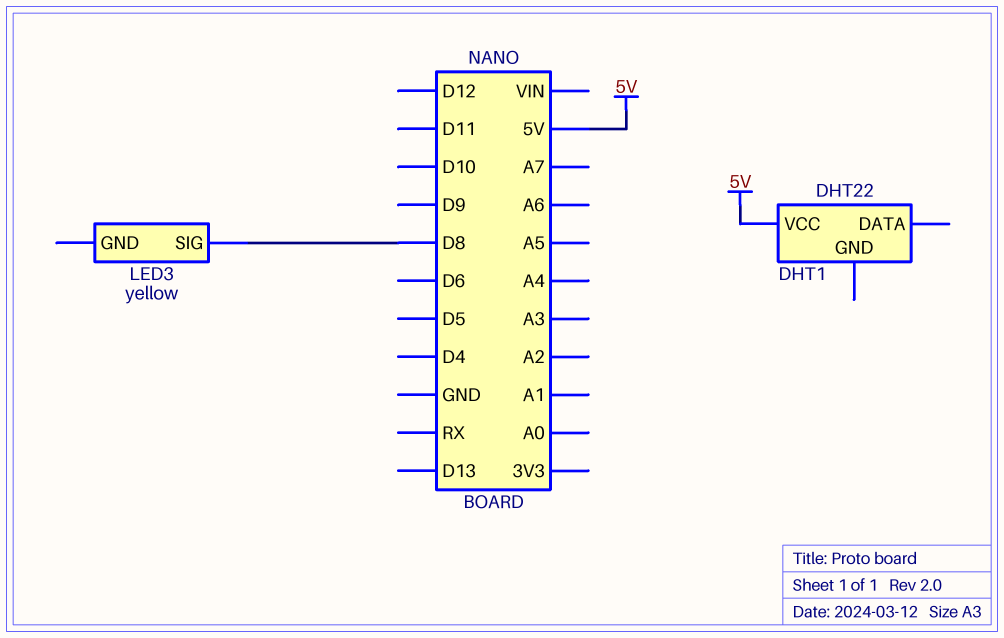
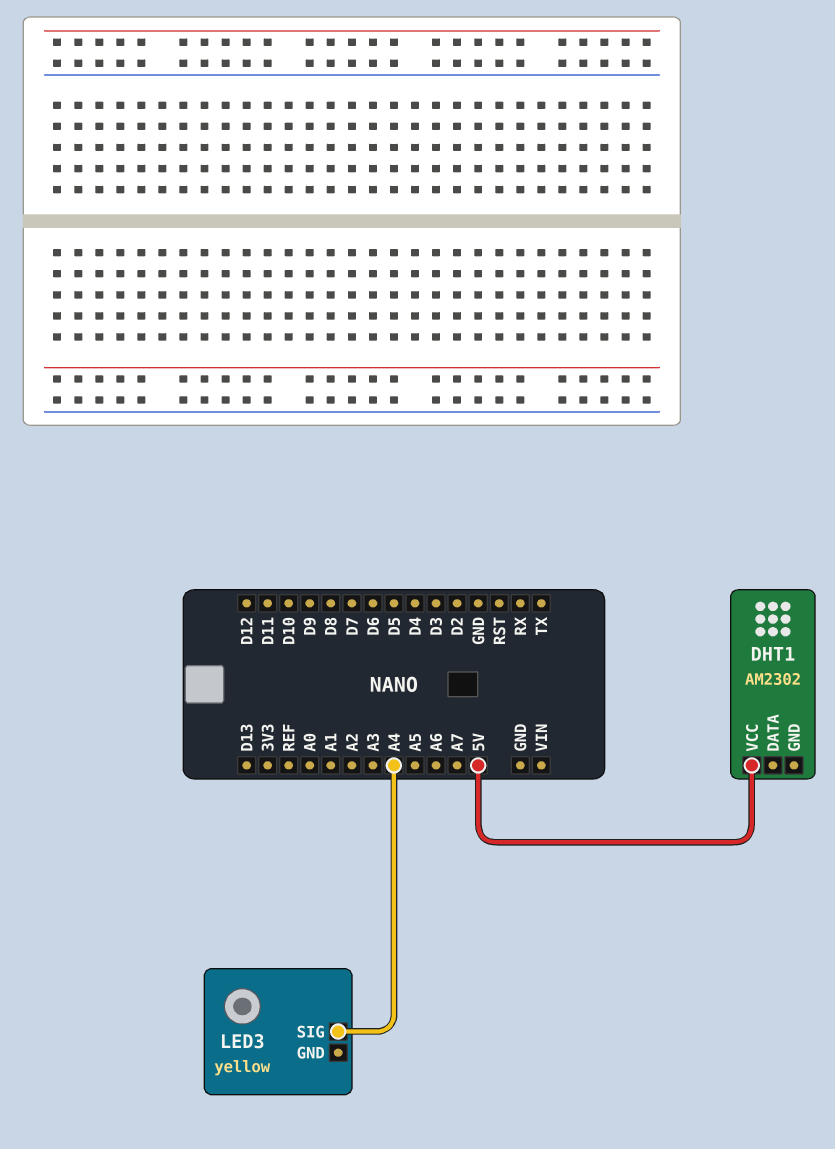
DHT1: DHT22 -> AM2302
LED3 pin SIG: D8 -> A4

